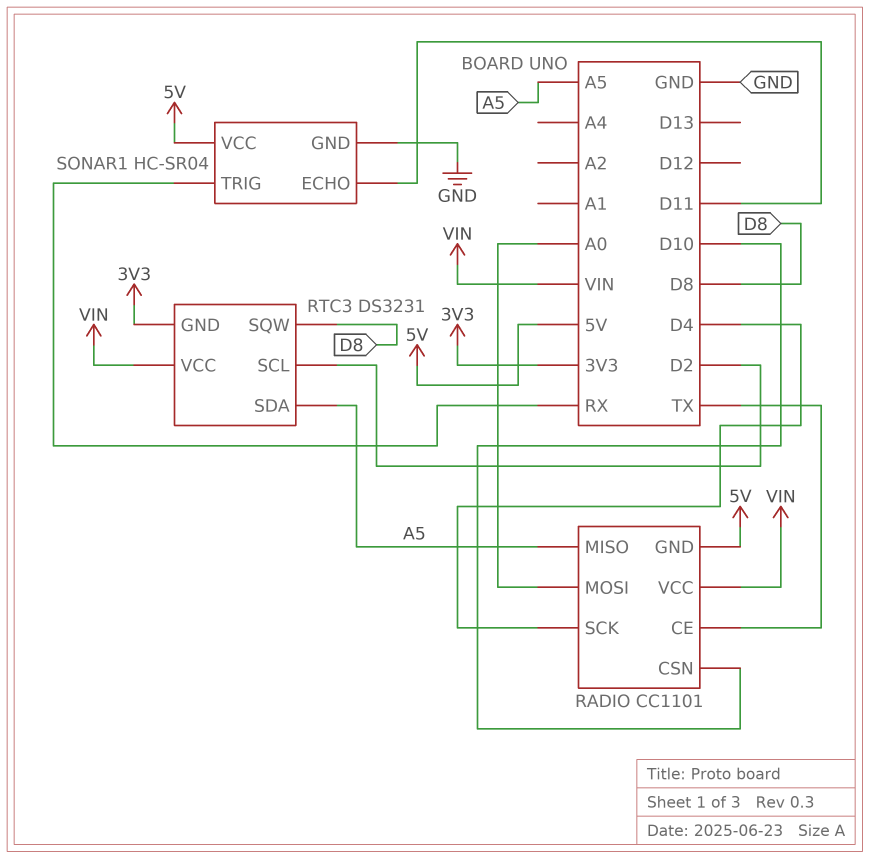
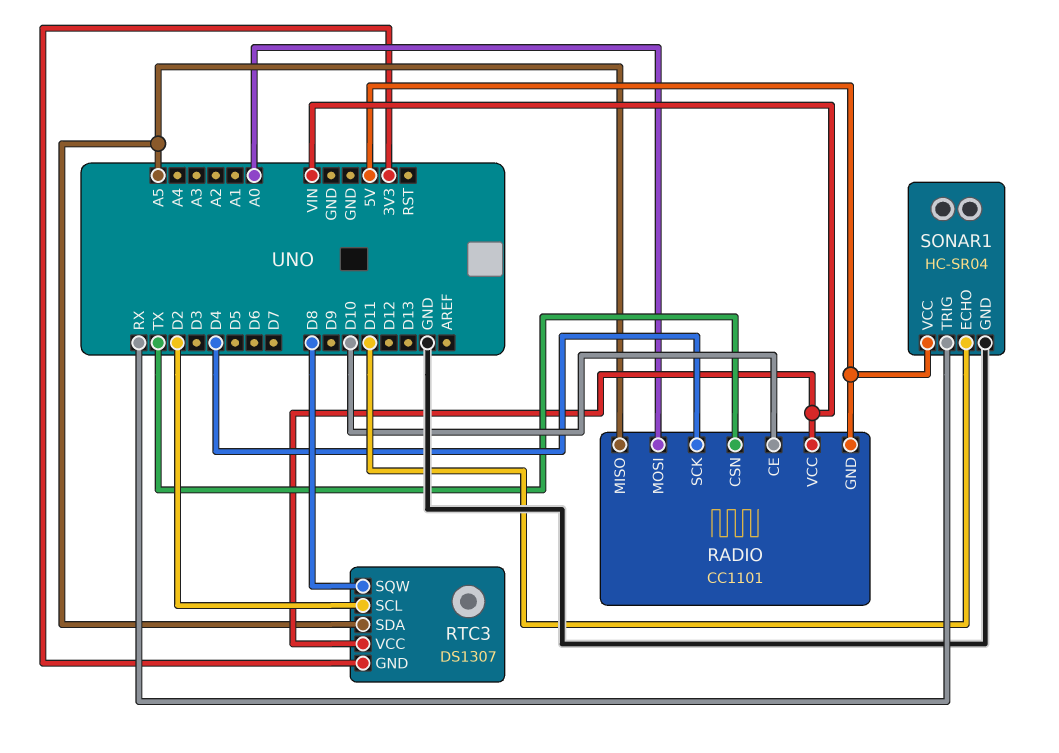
RADIO pin CE: TX -> D10
RADIO pin CSN: D10 -> TX
RTC3: DS3231 -> DS1307

